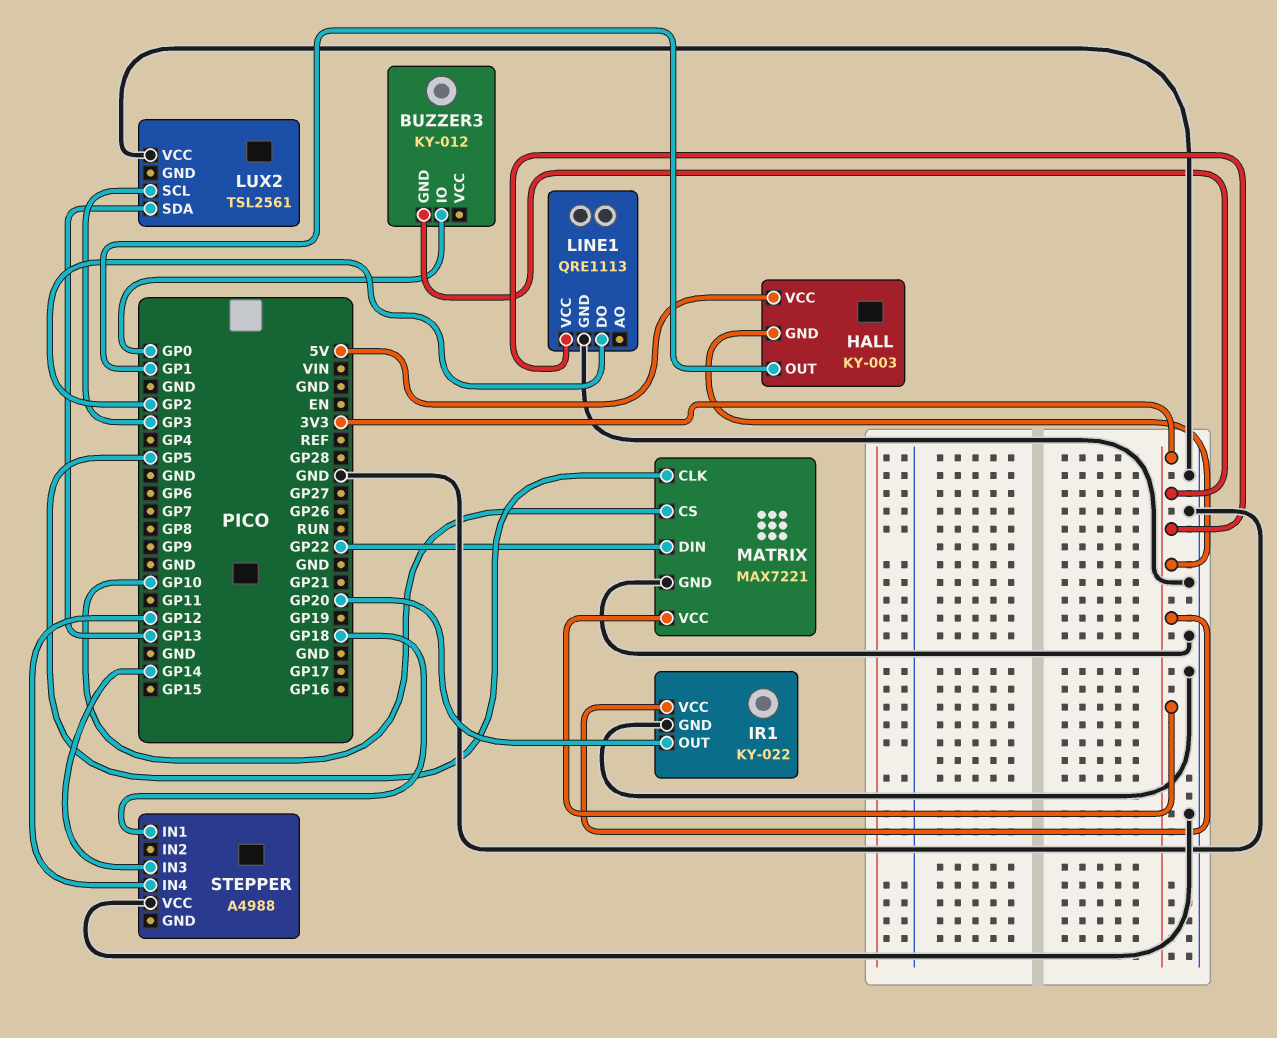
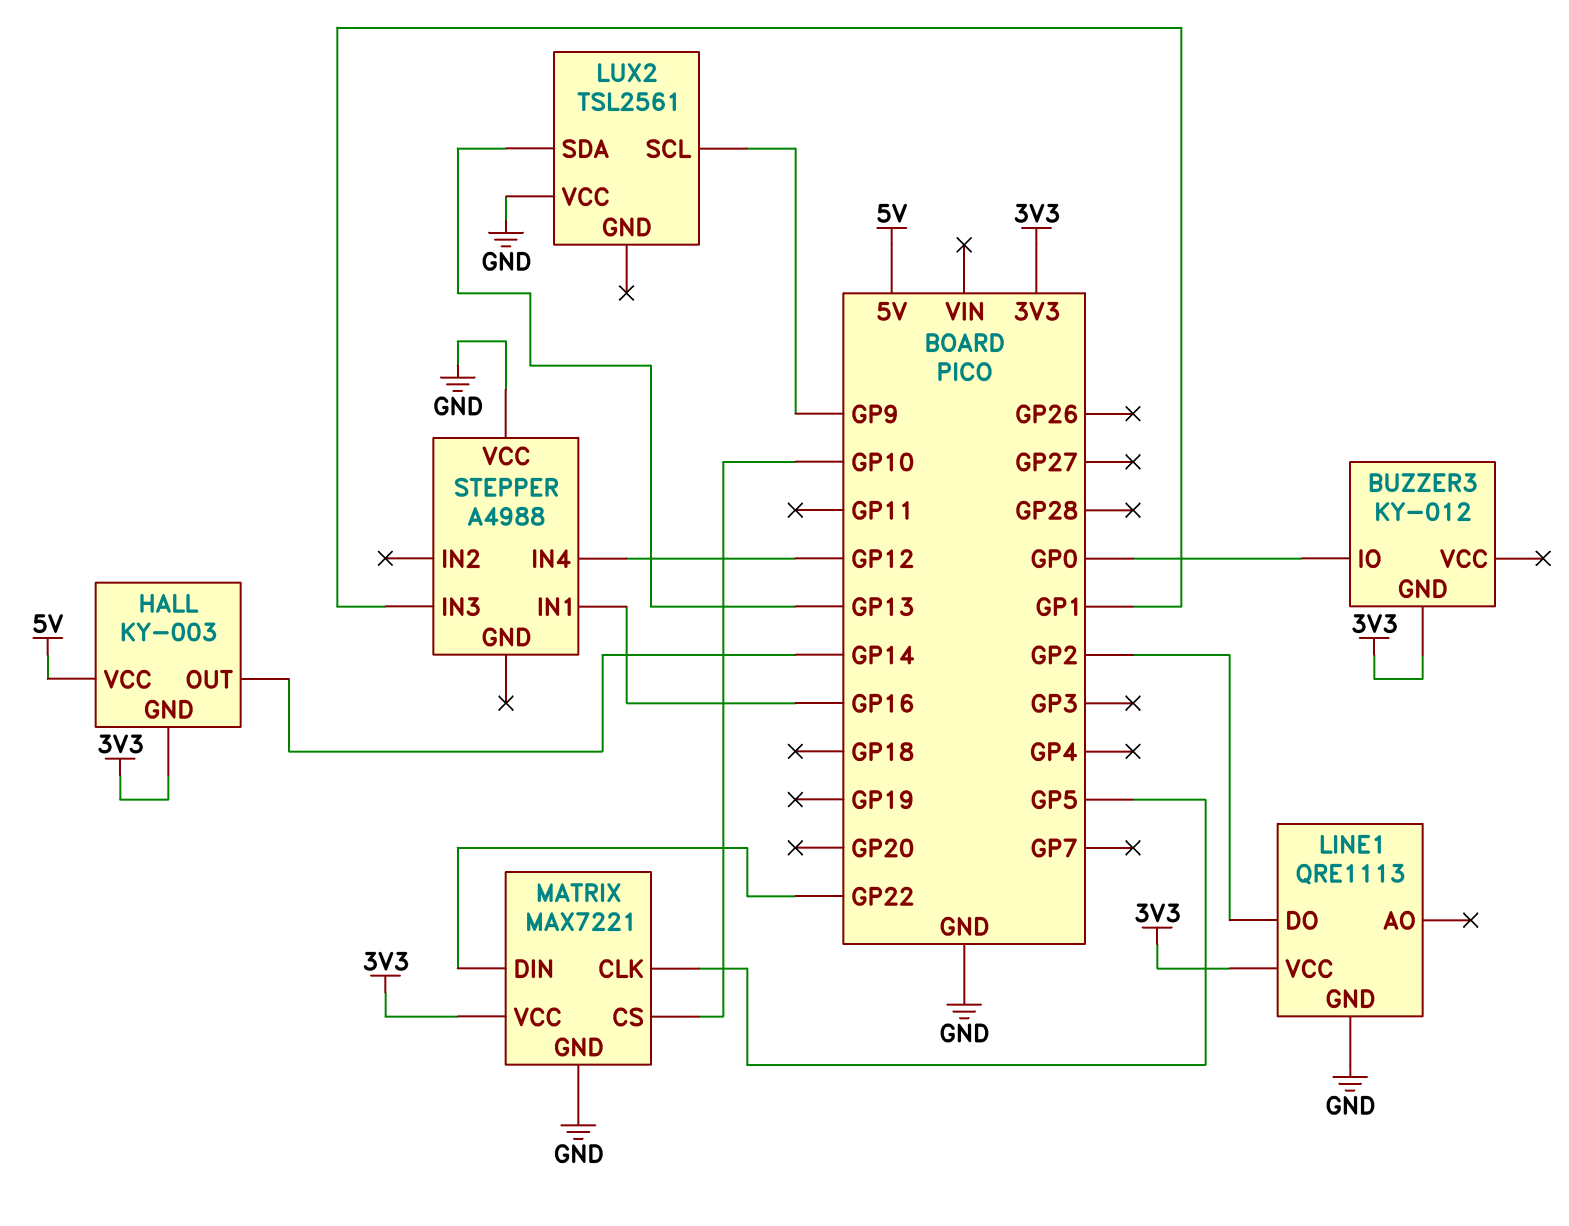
HALL pin OUT: GP1 -> GP14
IR1: KY-022 -> none
IR1 pin GND: GND -> none
IR1 pin OUT: GP20 -> none
IR1 pin VCC: 3V3 -> none
LUX2 pin SCL: GP3 -> GP9
STEPPER pin IN1: GP18 -> GP16
STEPPER pin IN3: GP14 -> GP1

